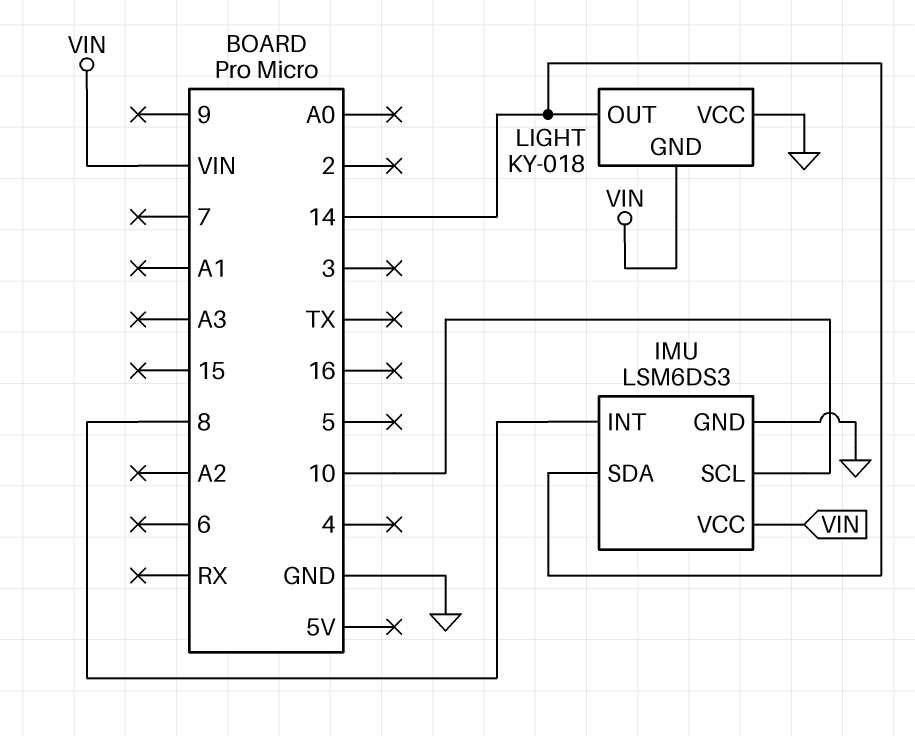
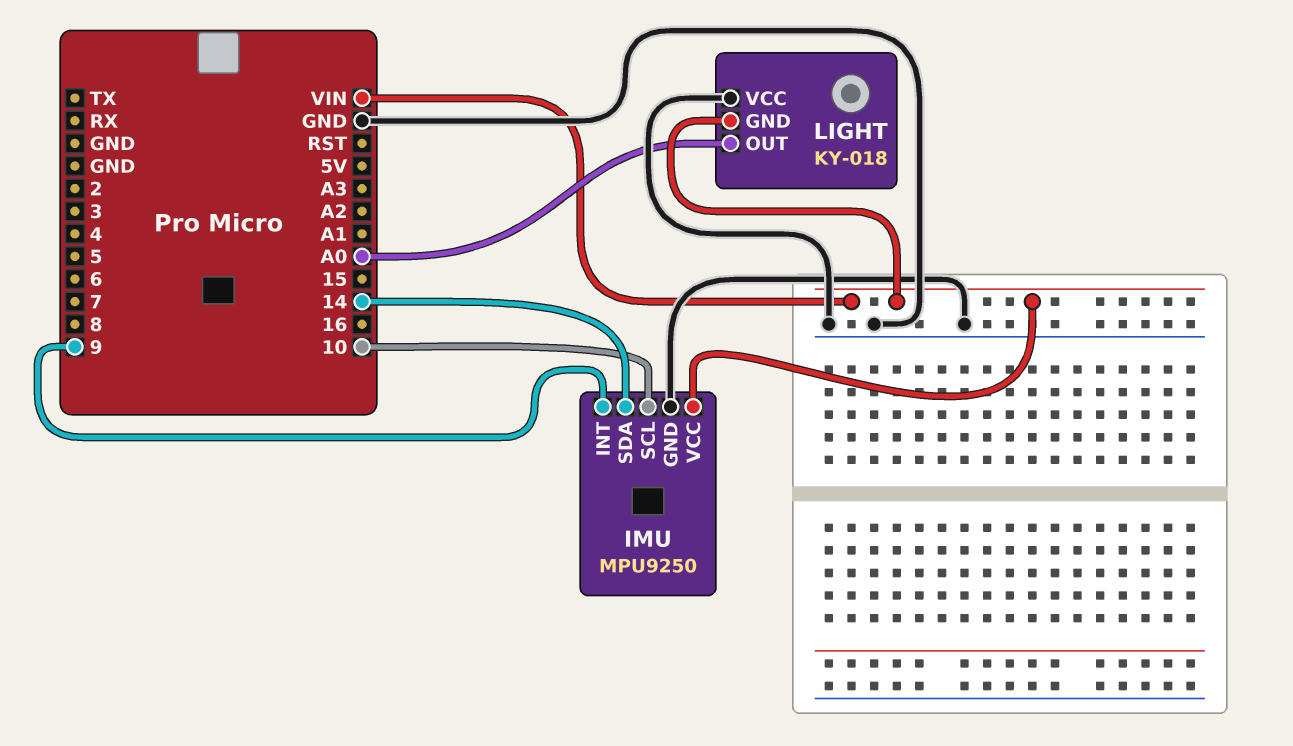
IMU: LSM6DS3 -> MPU9250
IMU pin INT: 8 -> 9
LIGHT pin OUT: 14 -> A0

